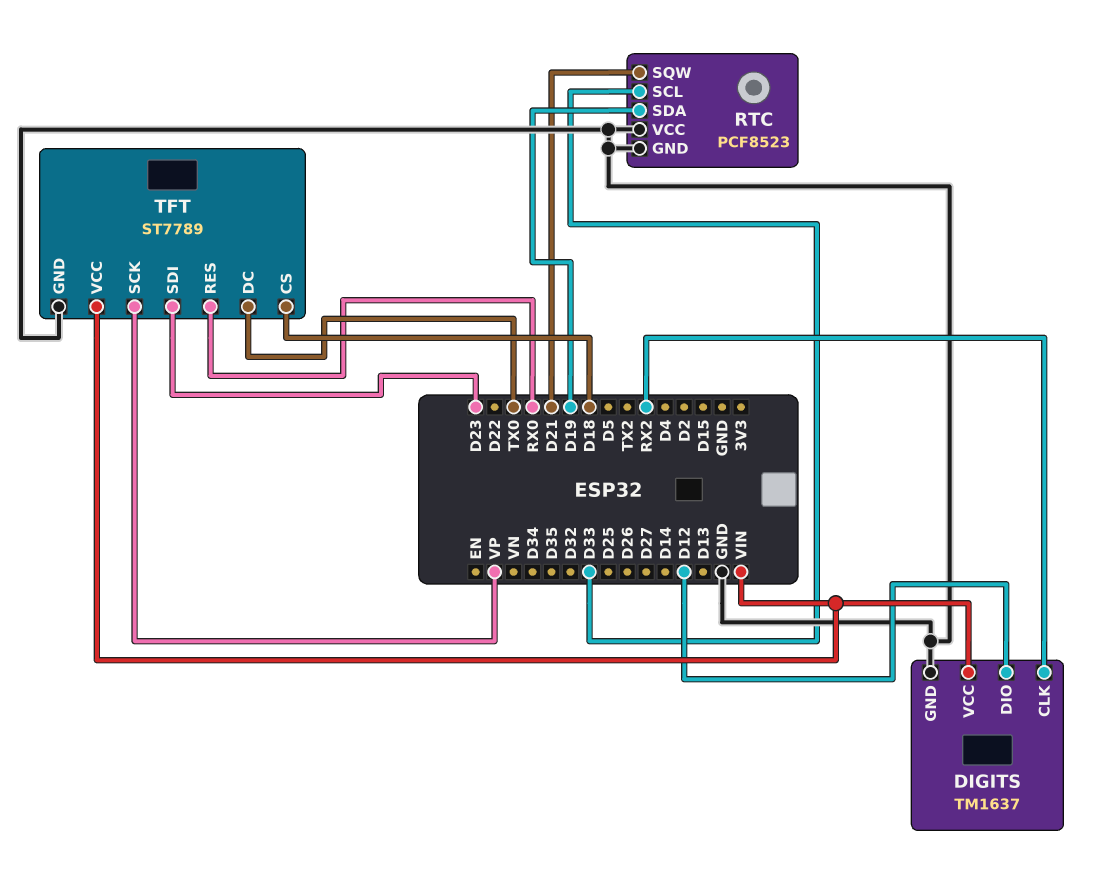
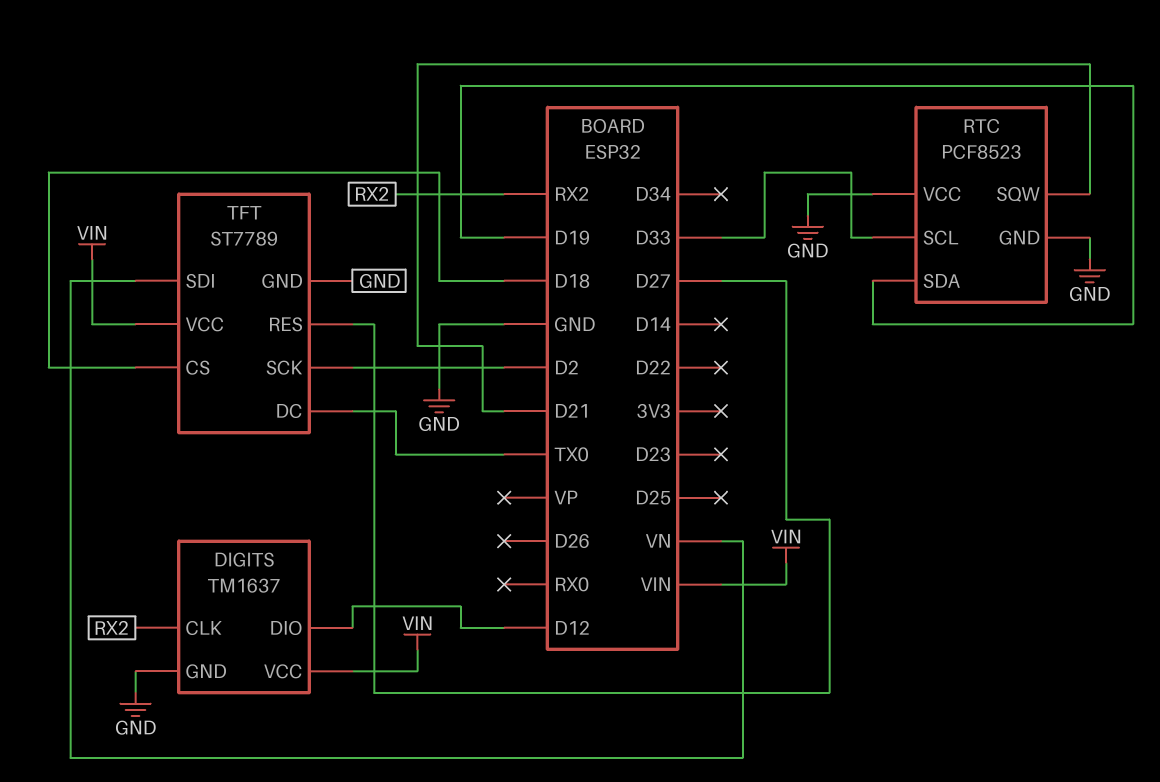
TFT pin RES: RX0 -> D27
TFT pin SCK: VP -> D2
TFT pin SDI: D23 -> VN

